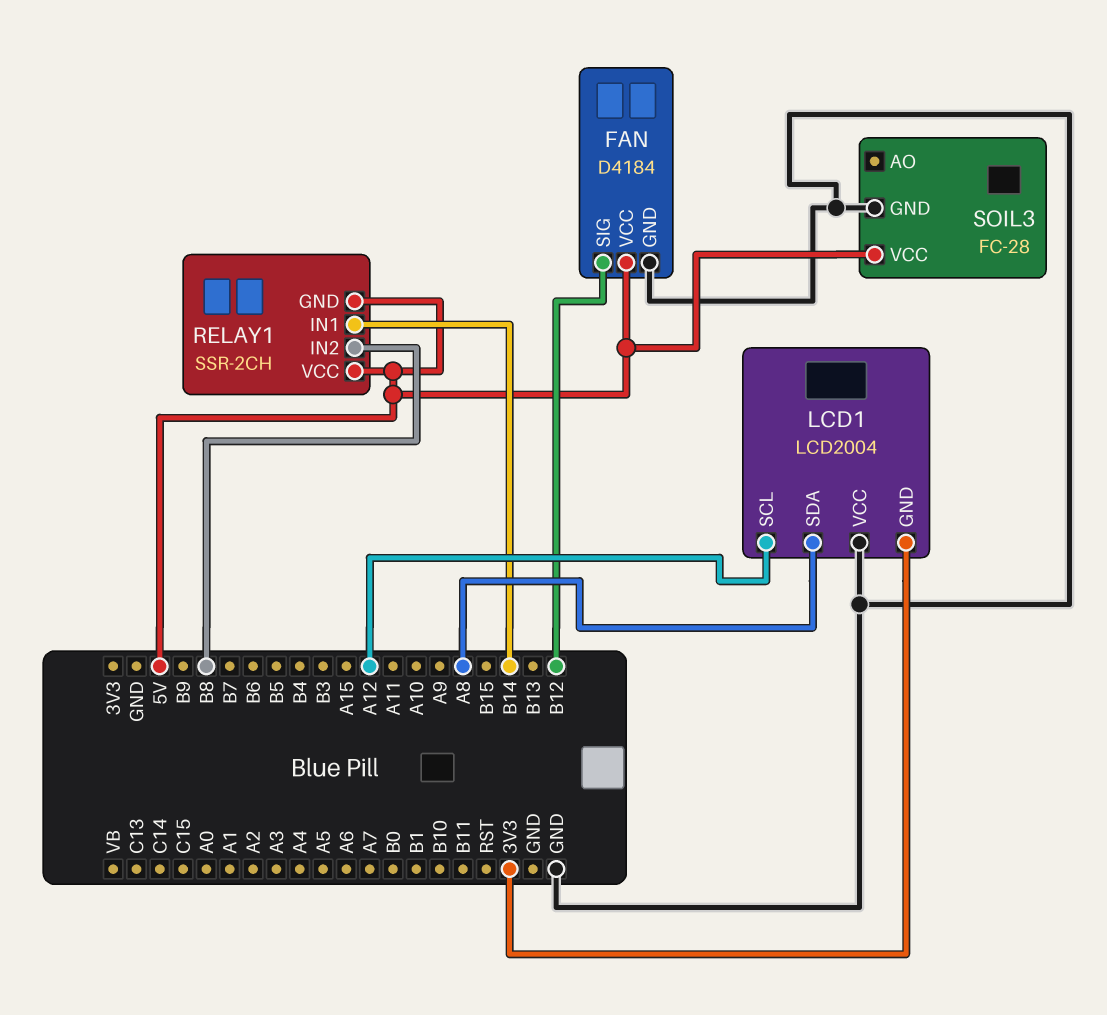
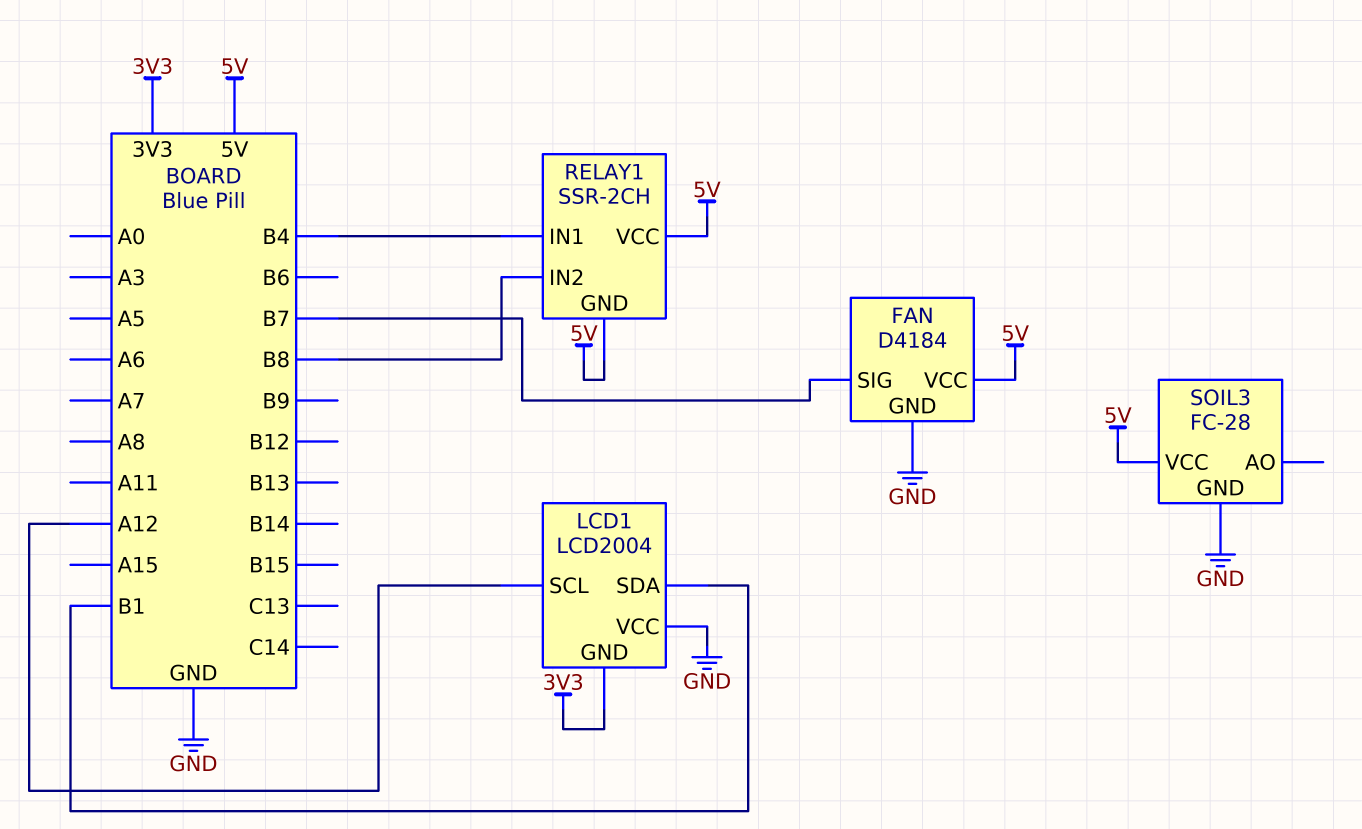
FAN pin SIG: B12 -> B7
LCD1 pin SDA: A8 -> B1
RELAY1 pin IN1: B14 -> B4

